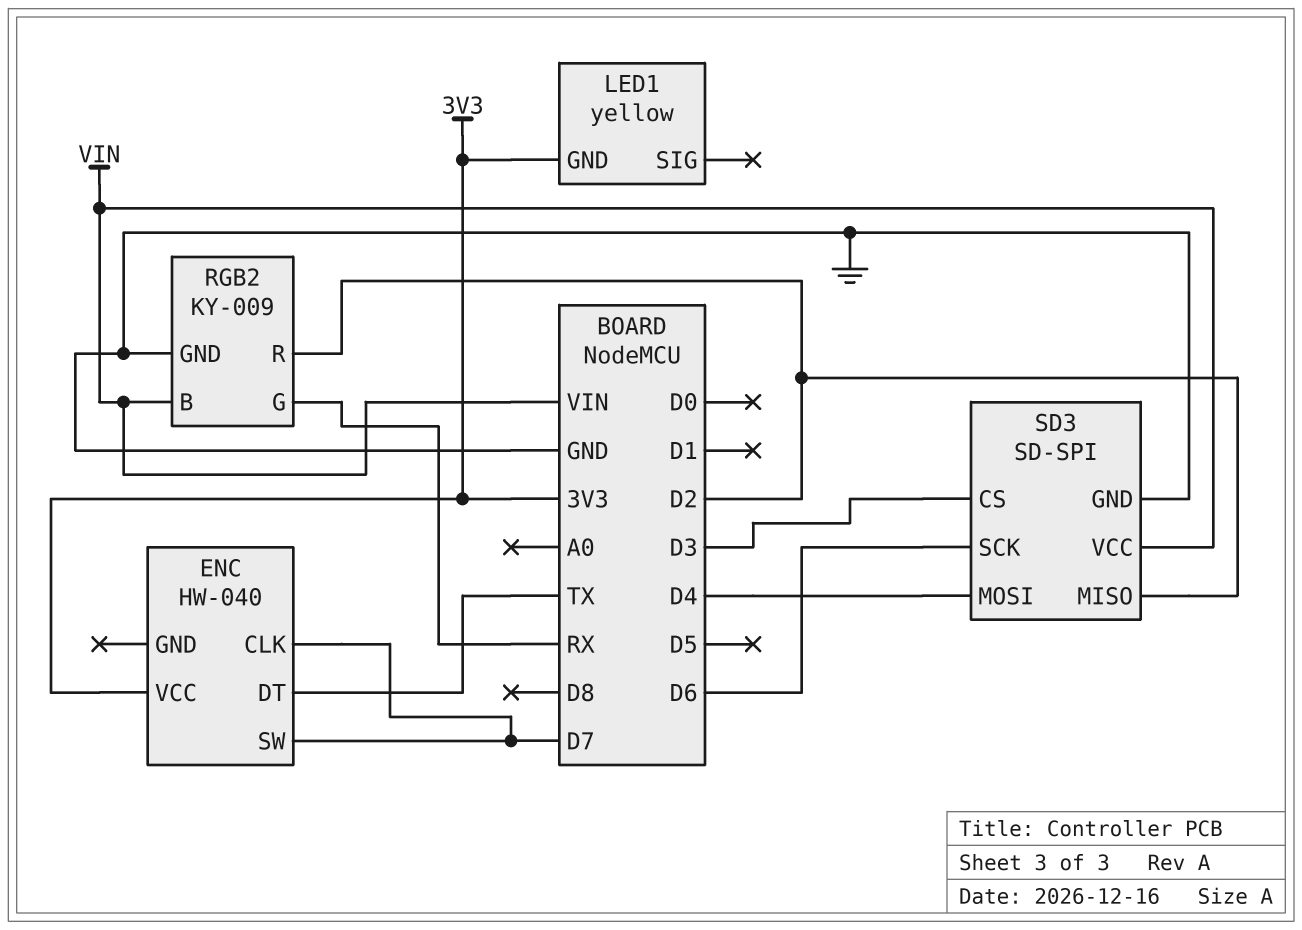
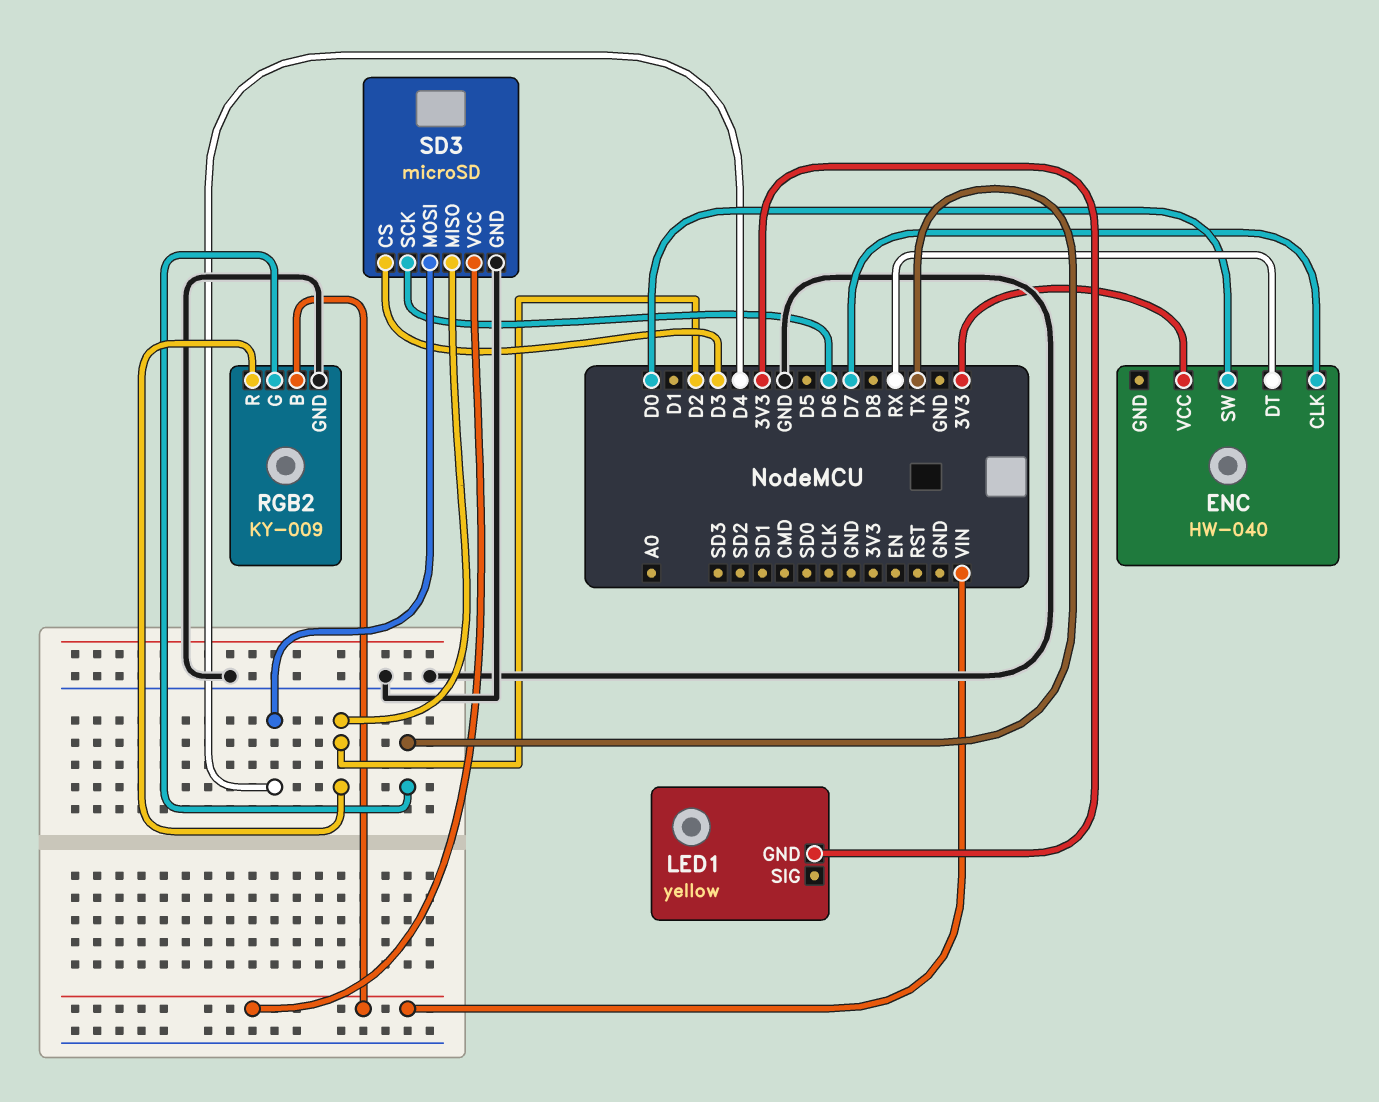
ENC pin DT: TX -> RX
ENC pin SW: D7 -> D0
RGB2 pin G: RX -> TX
SD3: SD-SPI -> microSD

